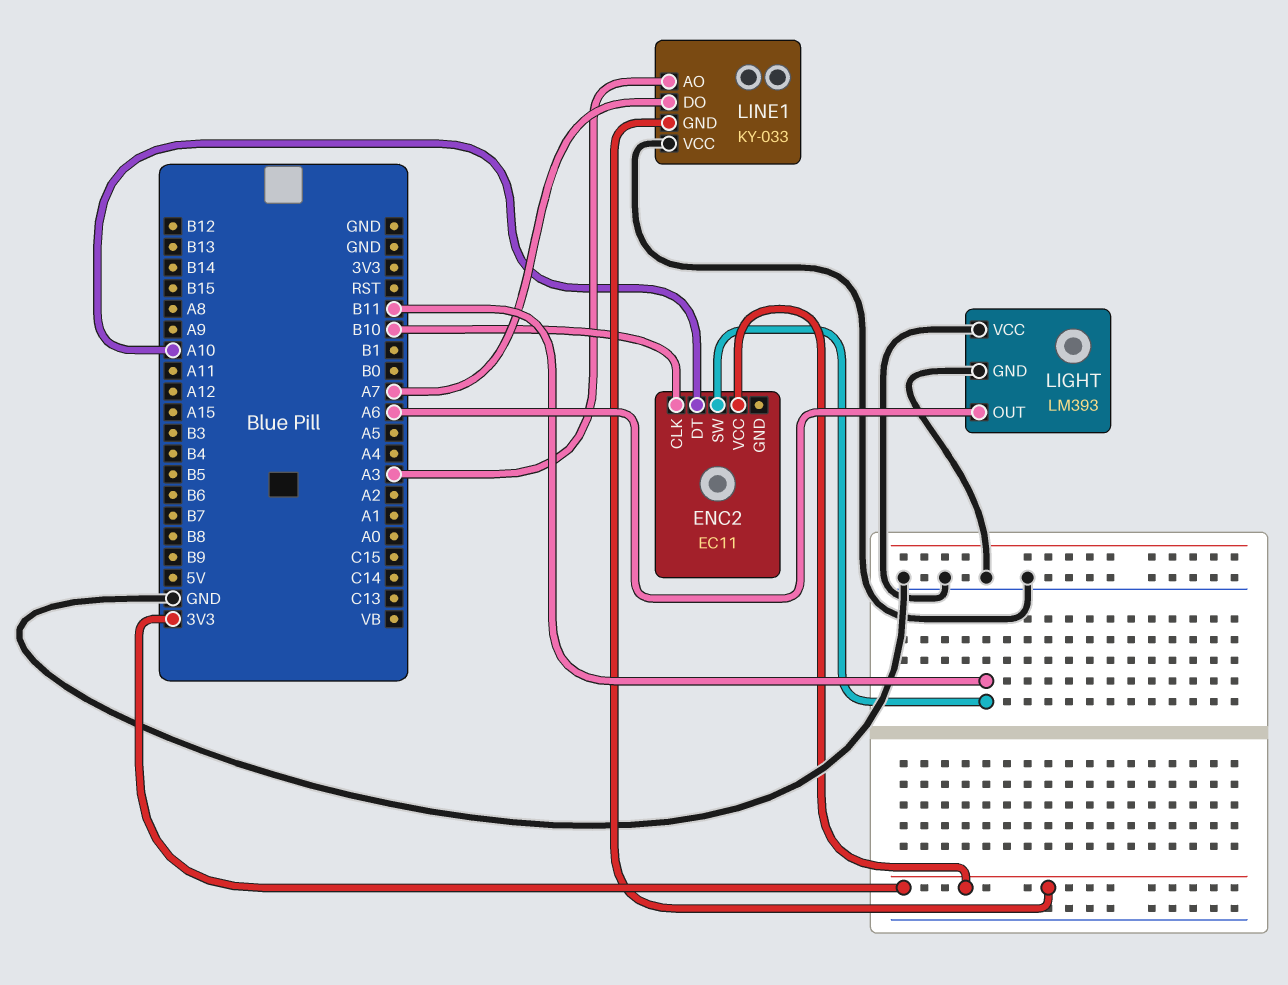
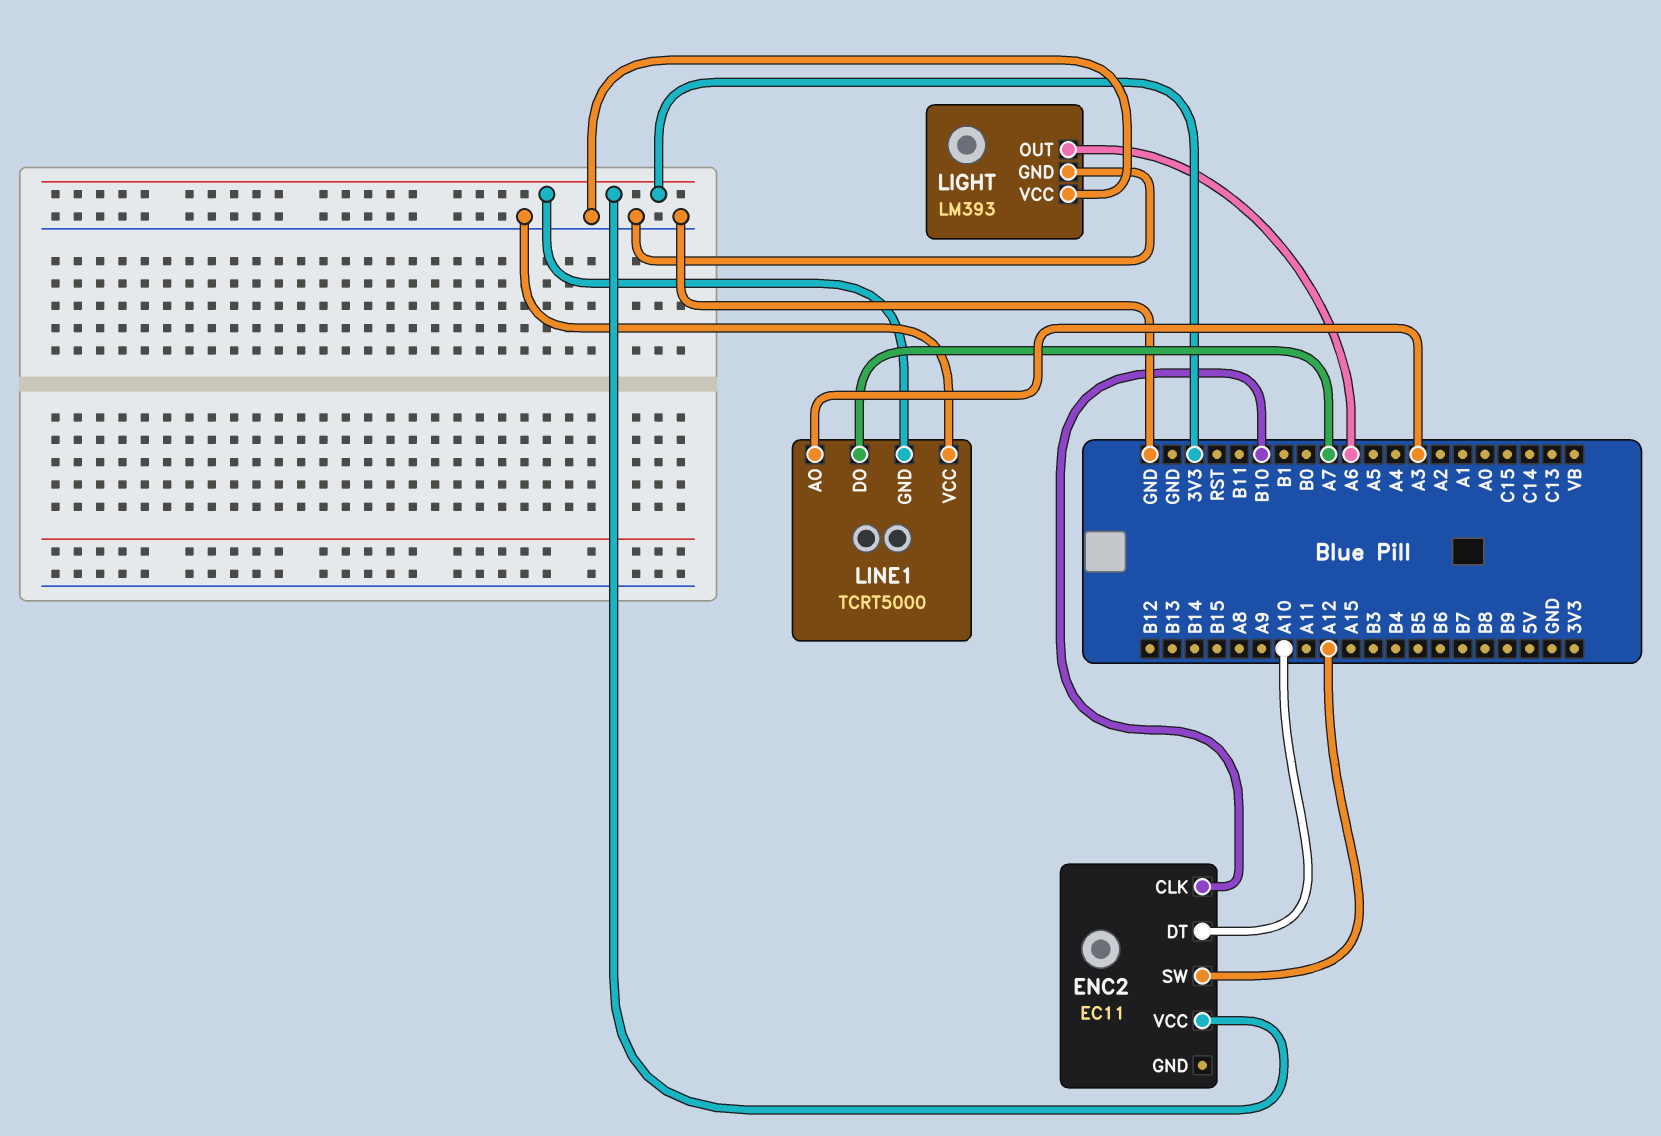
ENC2 pin SW: B11 -> A12
LINE1: KY-033 -> TCRT5000

